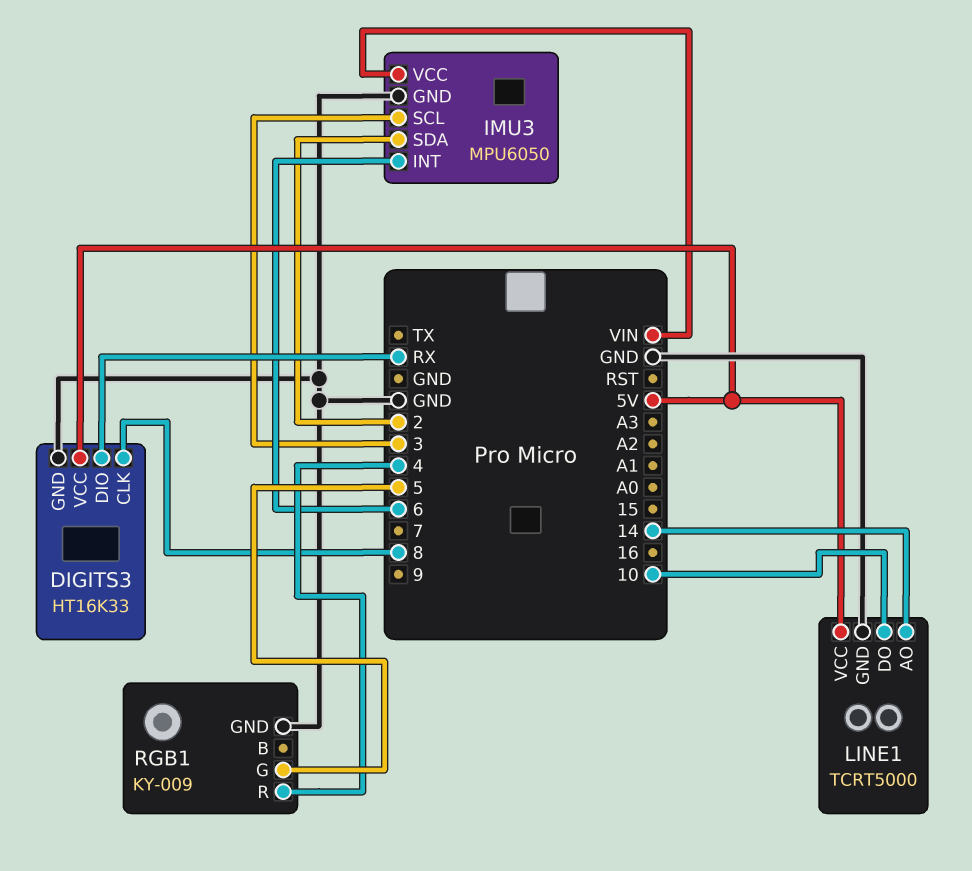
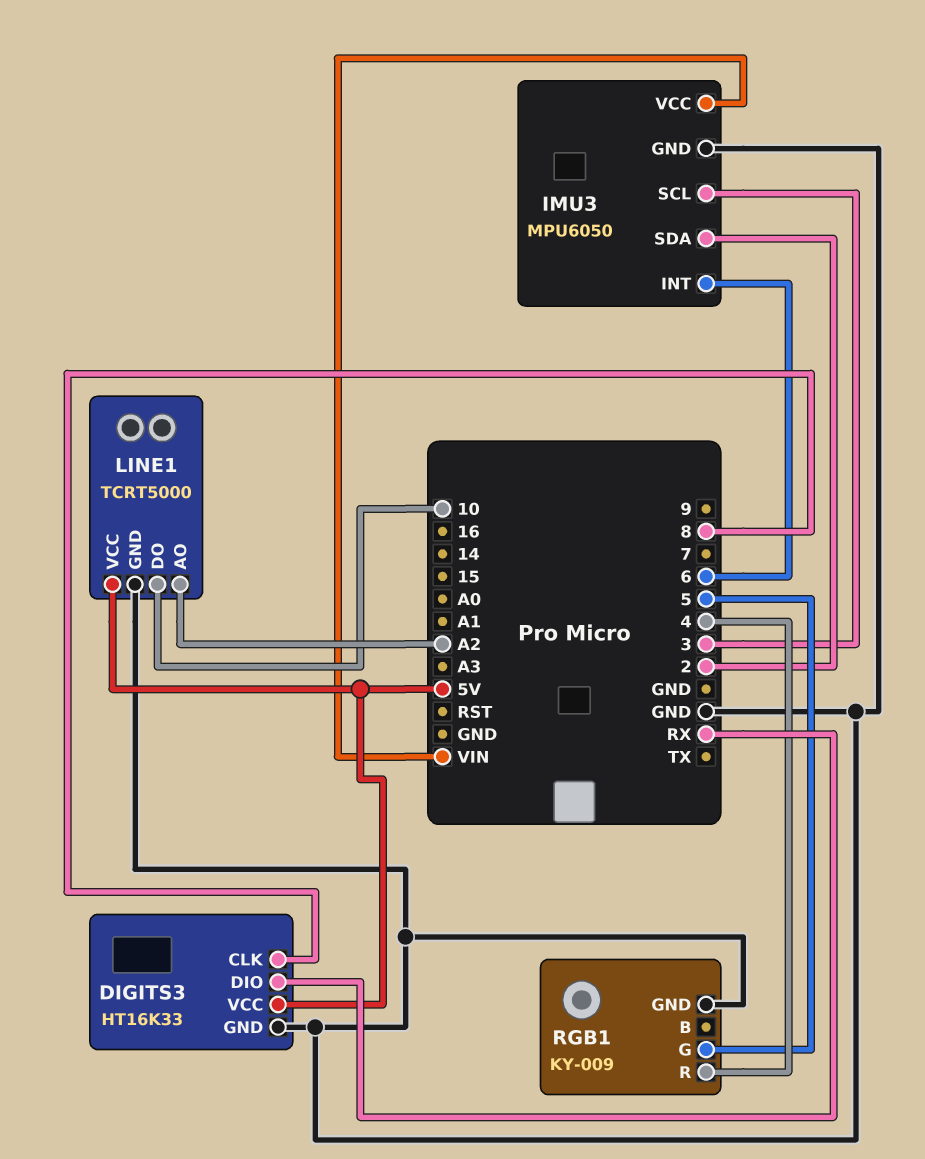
LINE1 pin AO: 14 -> A2

